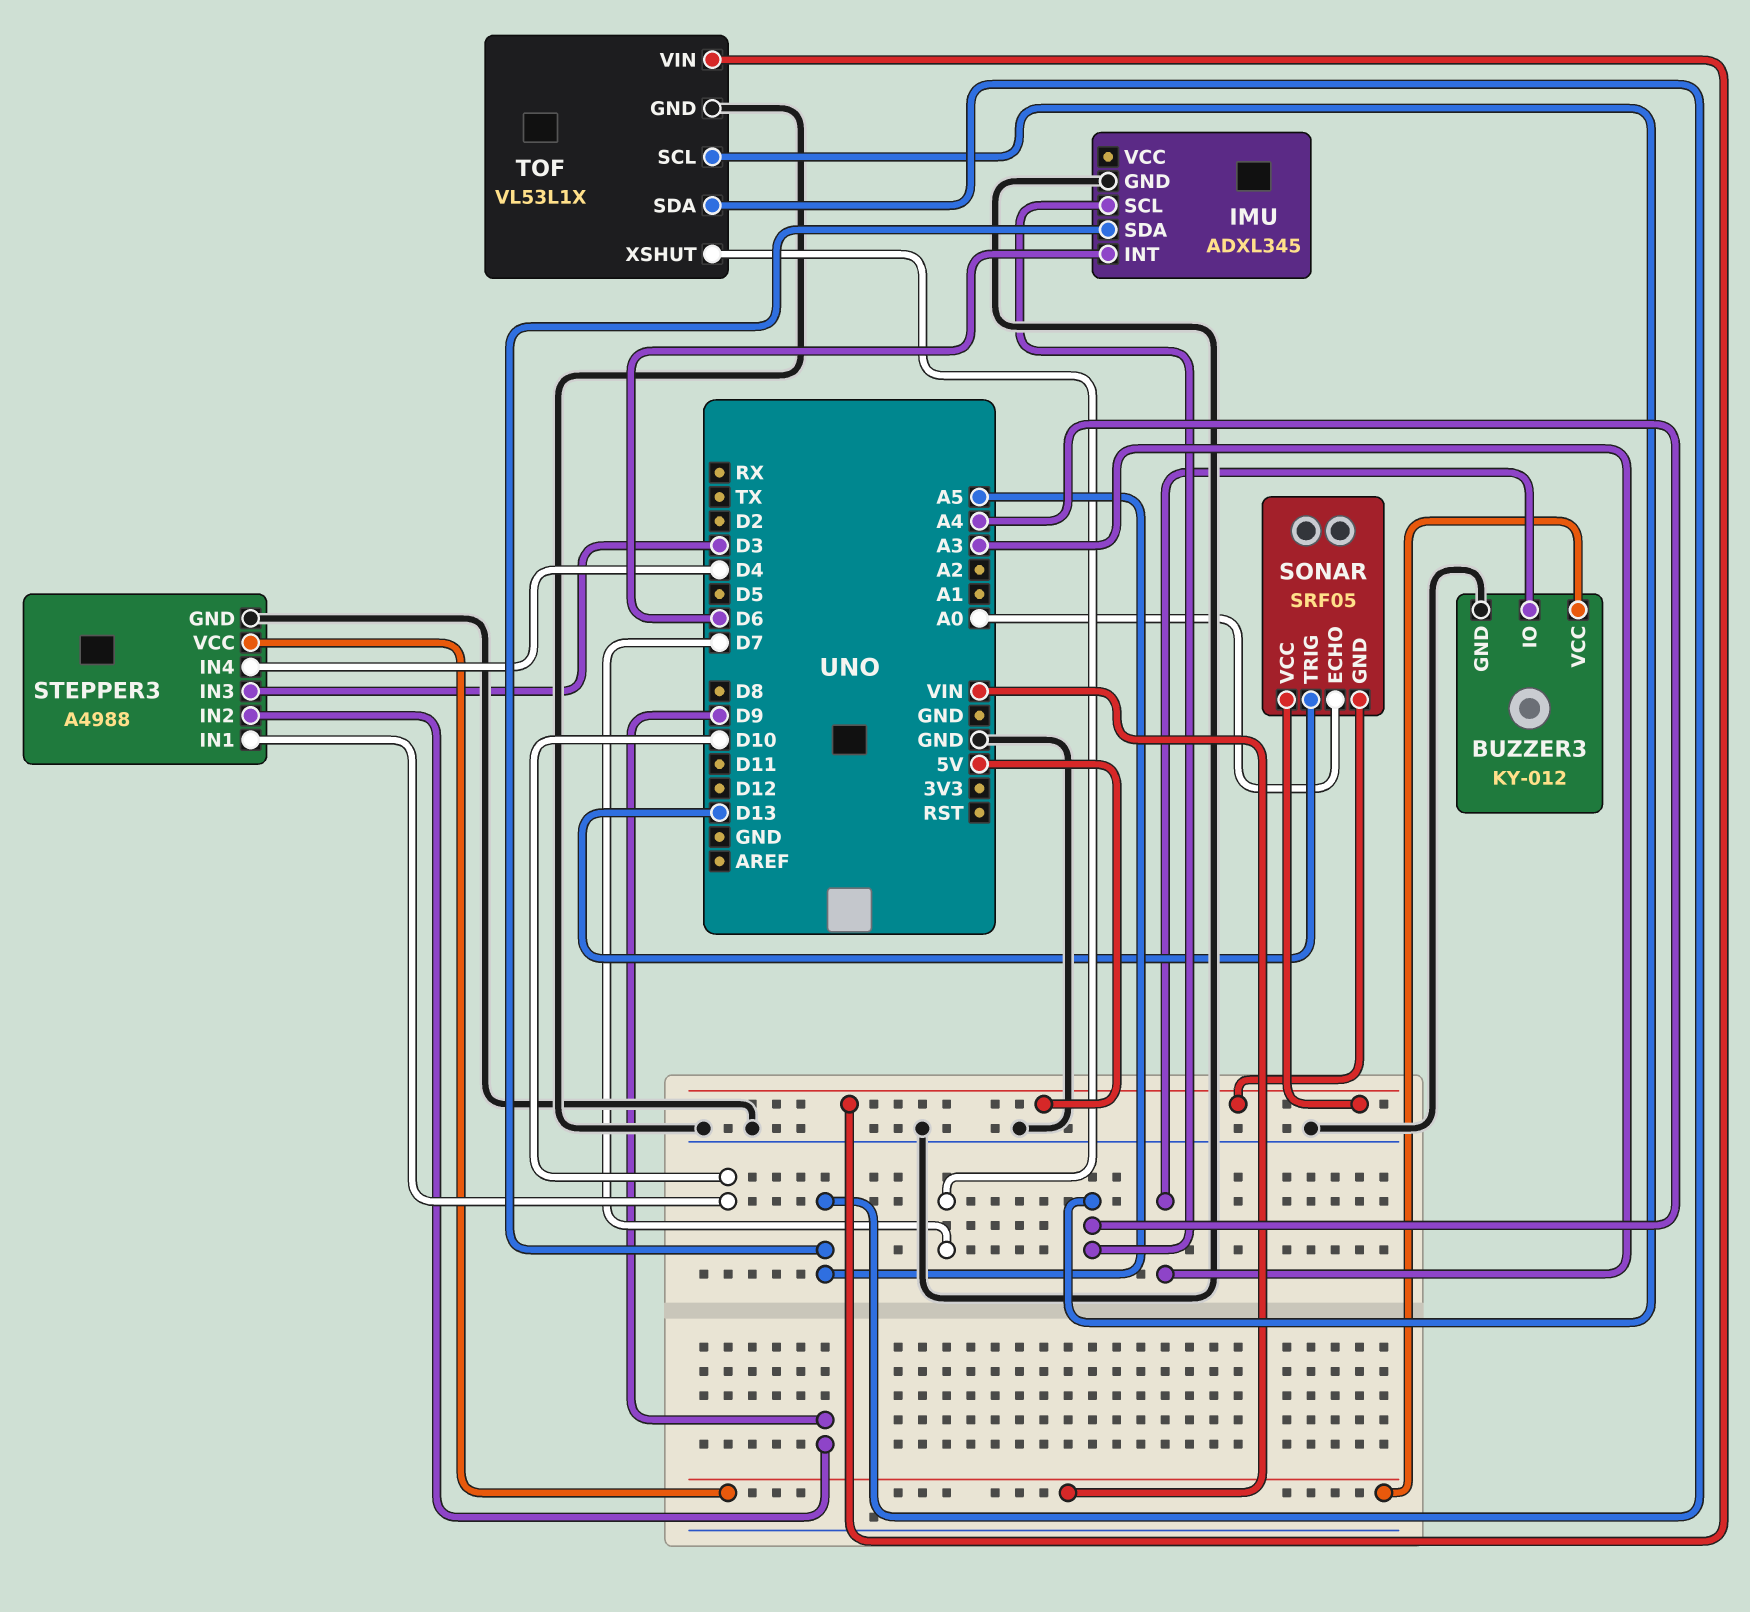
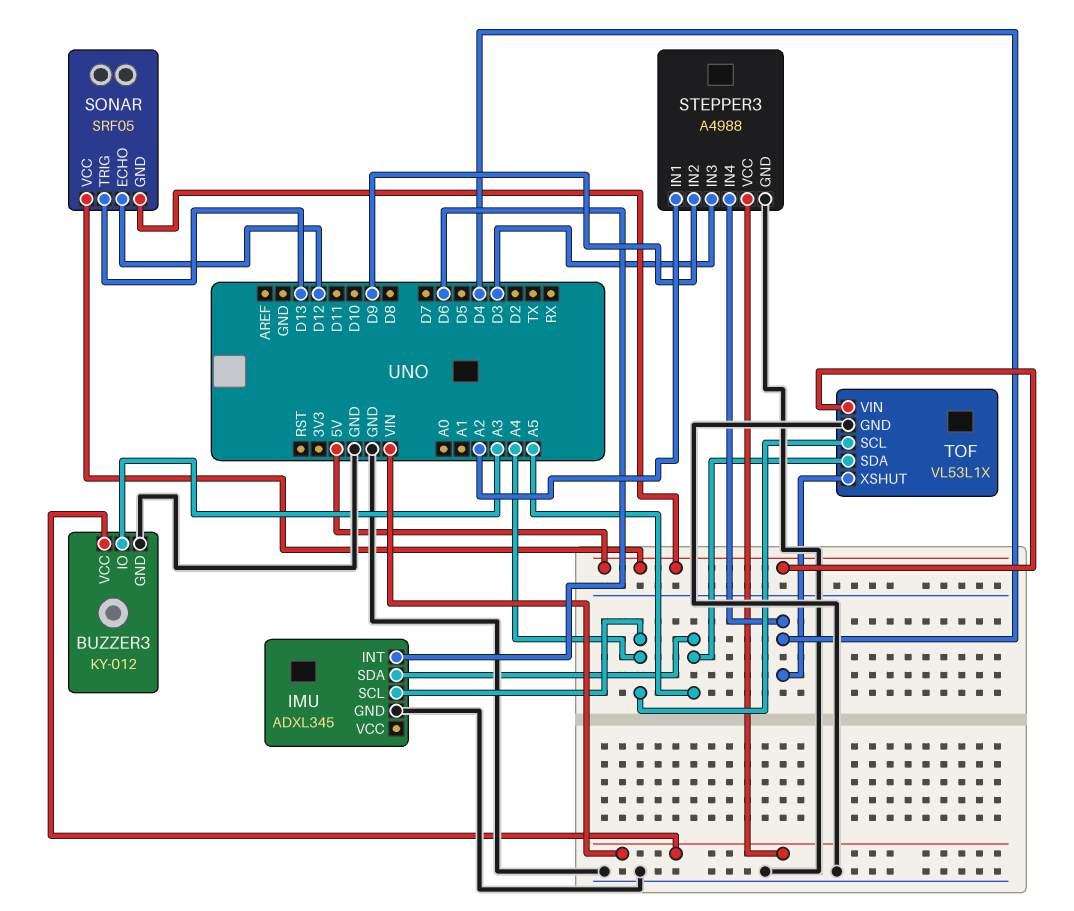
SONAR pin ECHO: A0 -> D12
STEPPER3 pin IN1: D10 -> A2
TOF pin XSHUT: D7 -> D4

